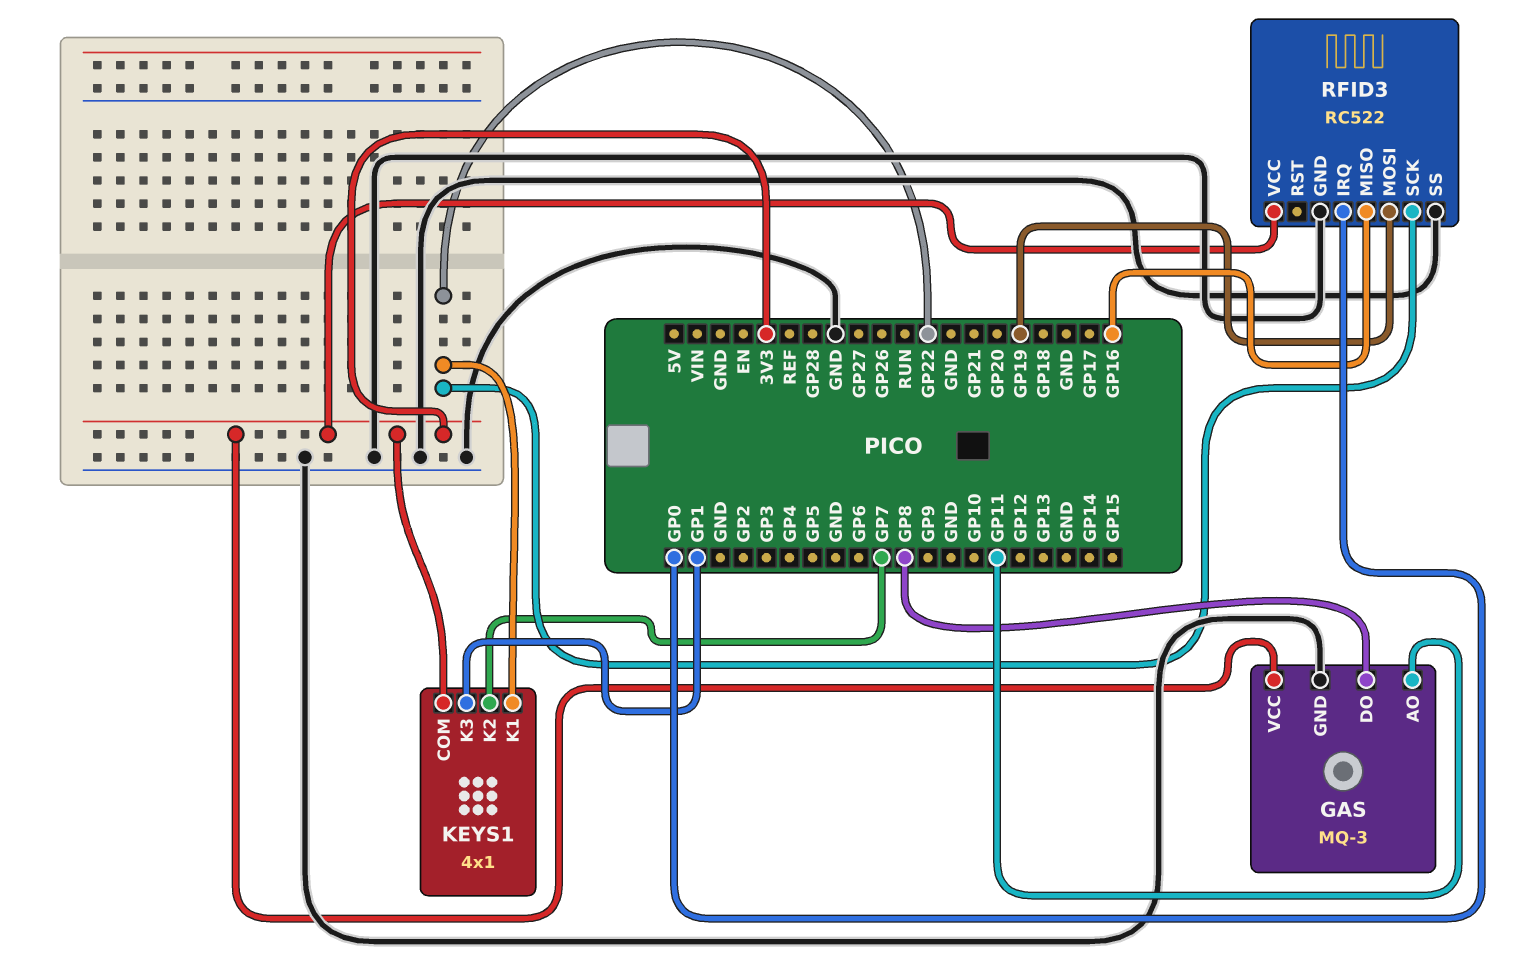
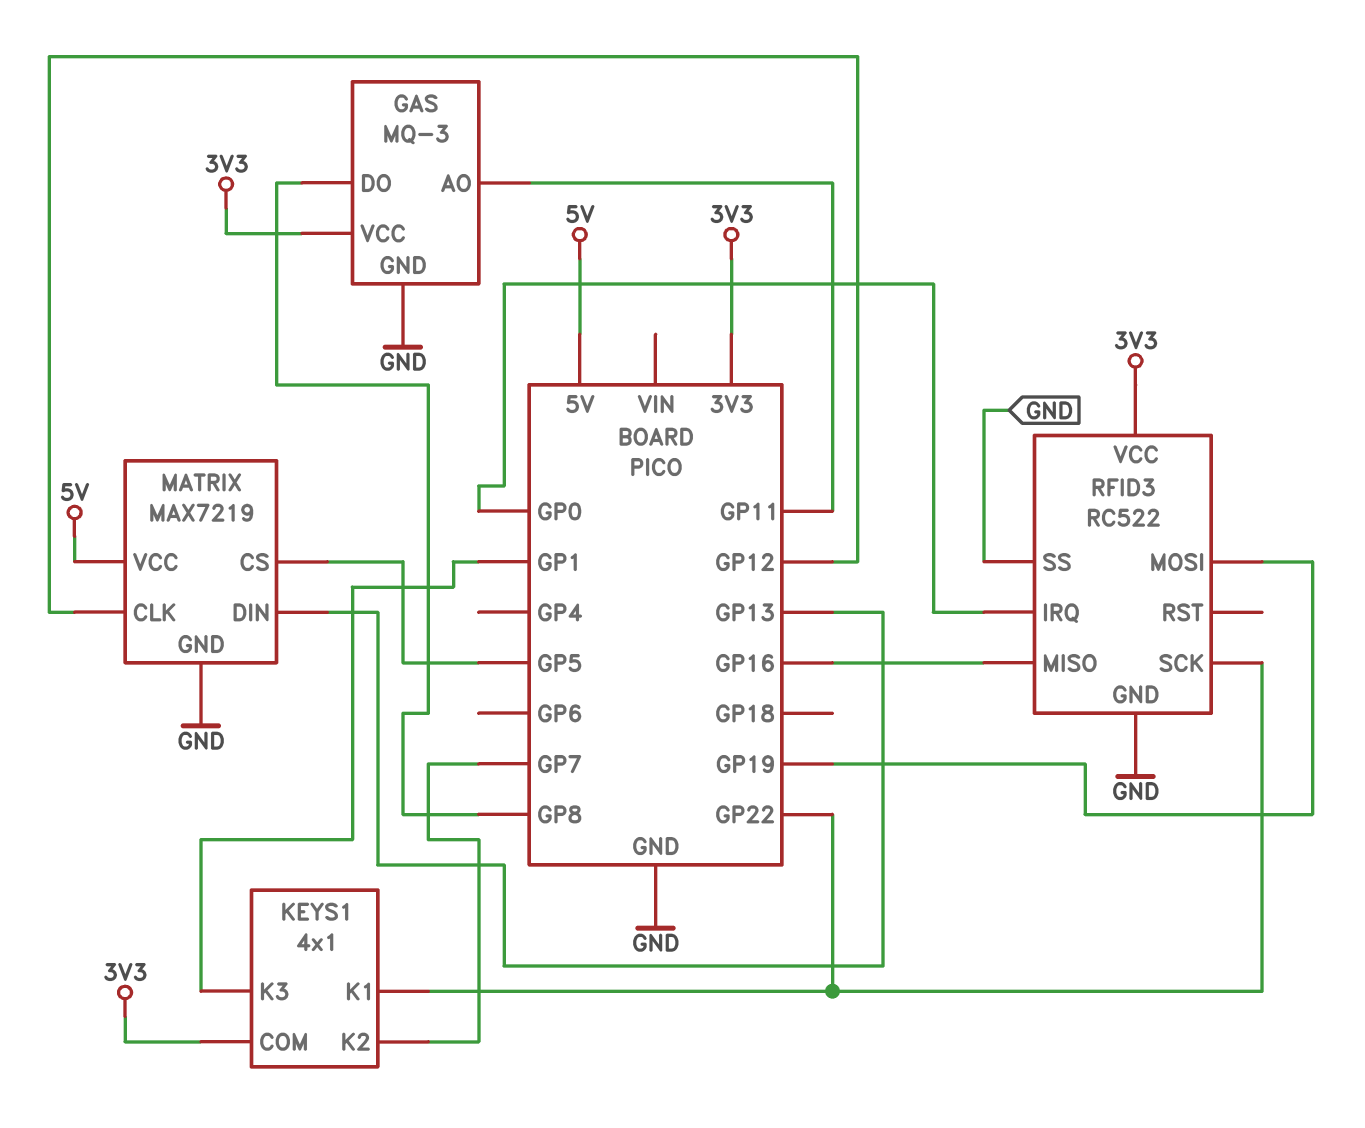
MATRIX: none -> MAX7219
MATRIX pin CLK: none -> GP12
MATRIX pin CS: none -> GP5
MATRIX pin DIN: none -> GP13
MATRIX pin GND: none -> GND
MATRIX pin VCC: none -> 5V

